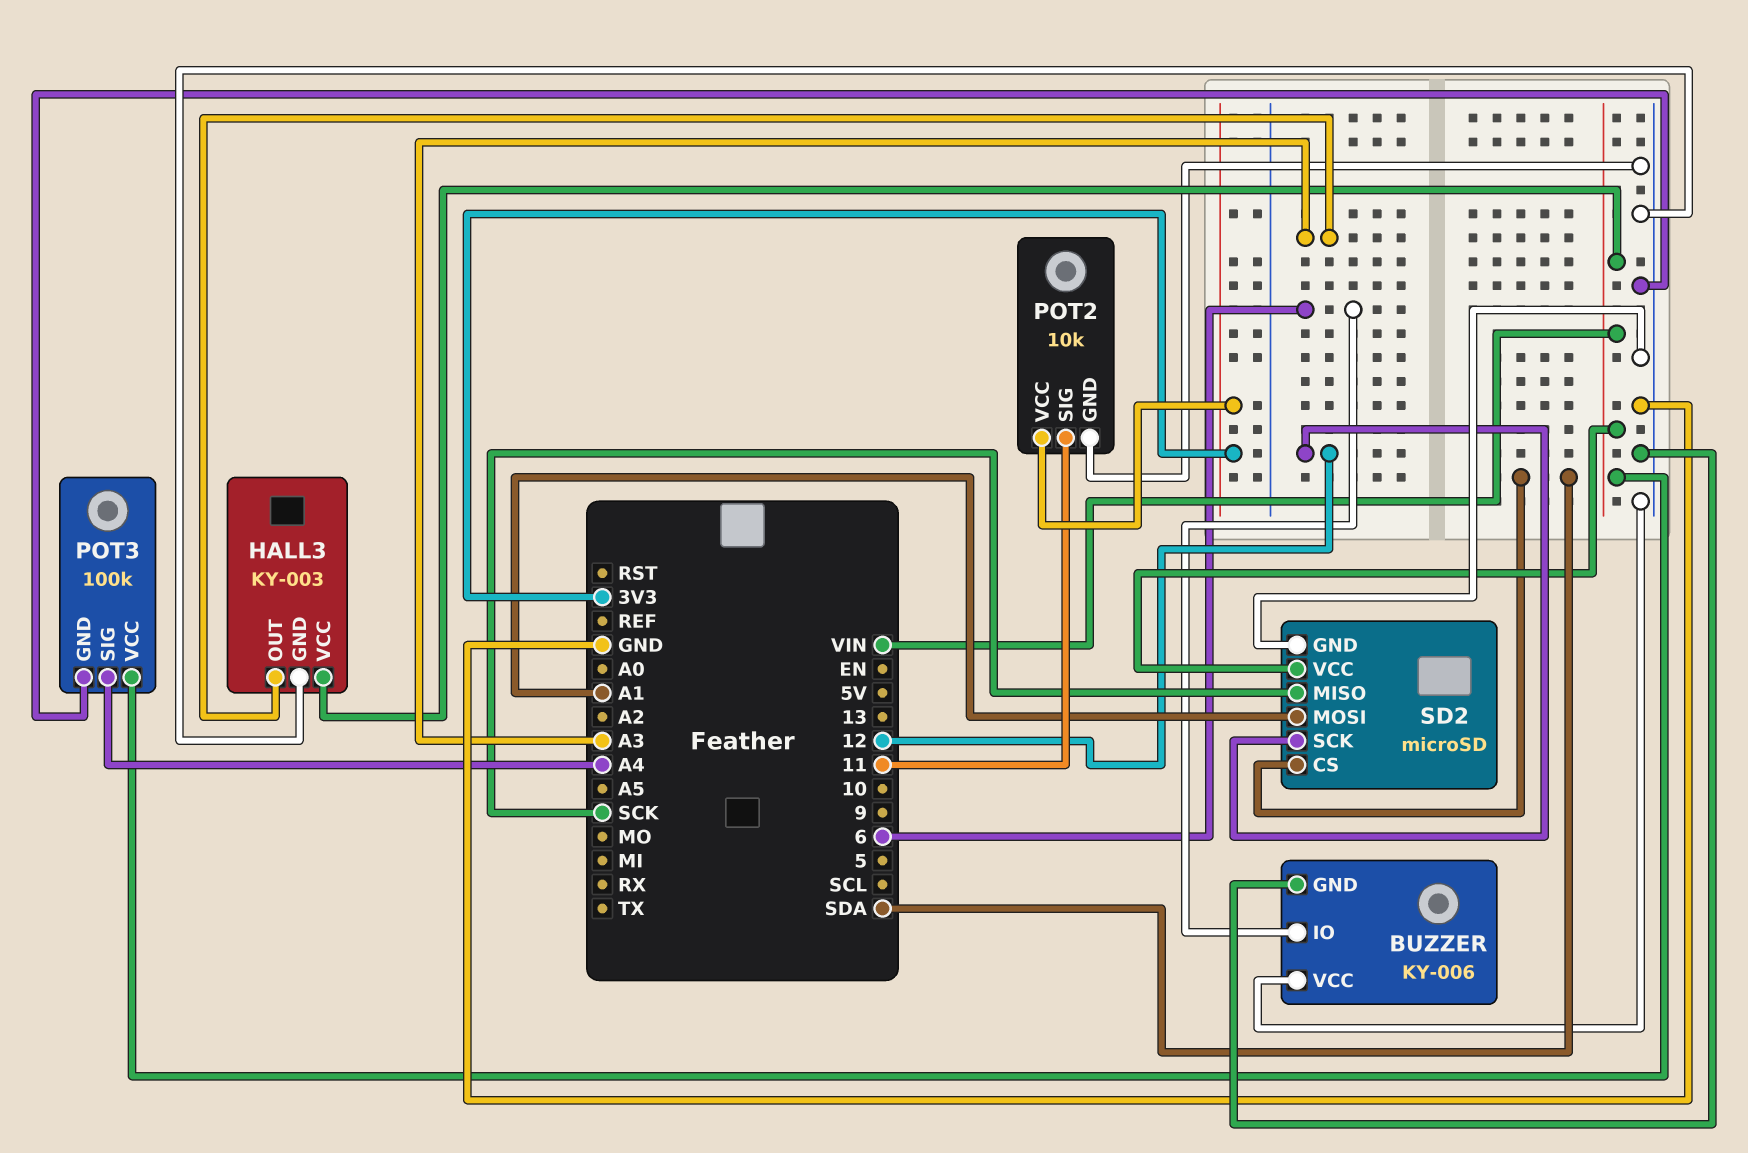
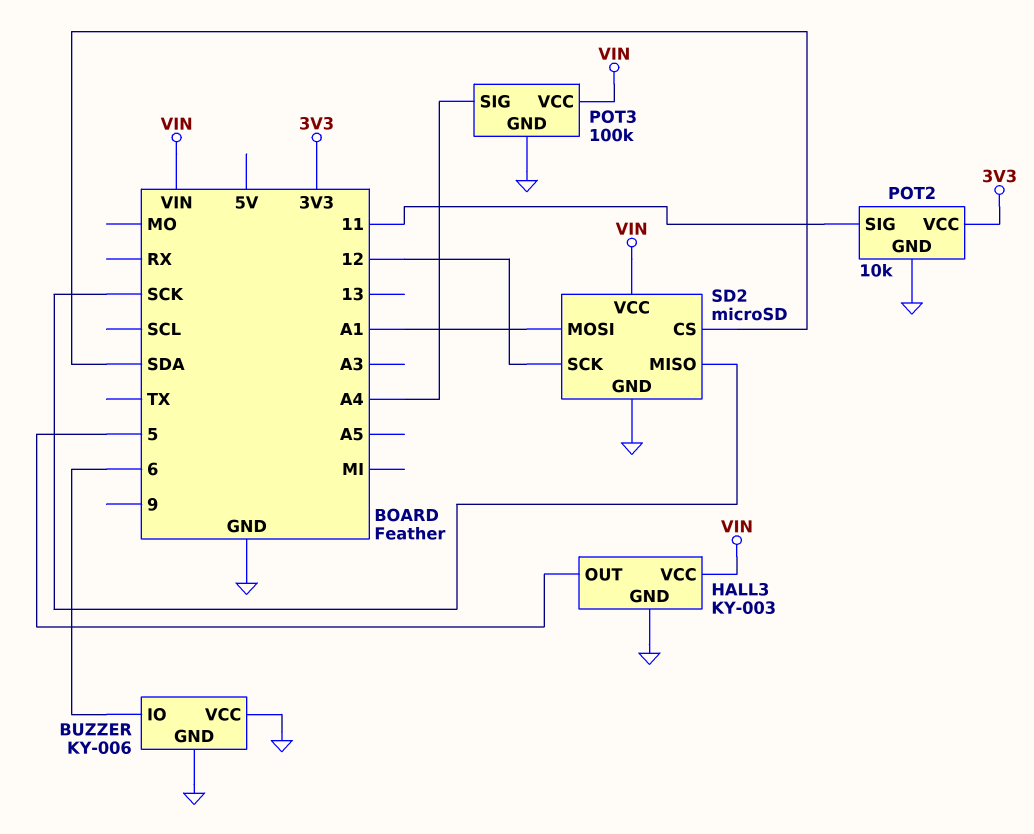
HALL3 pin OUT: A3 -> 5

